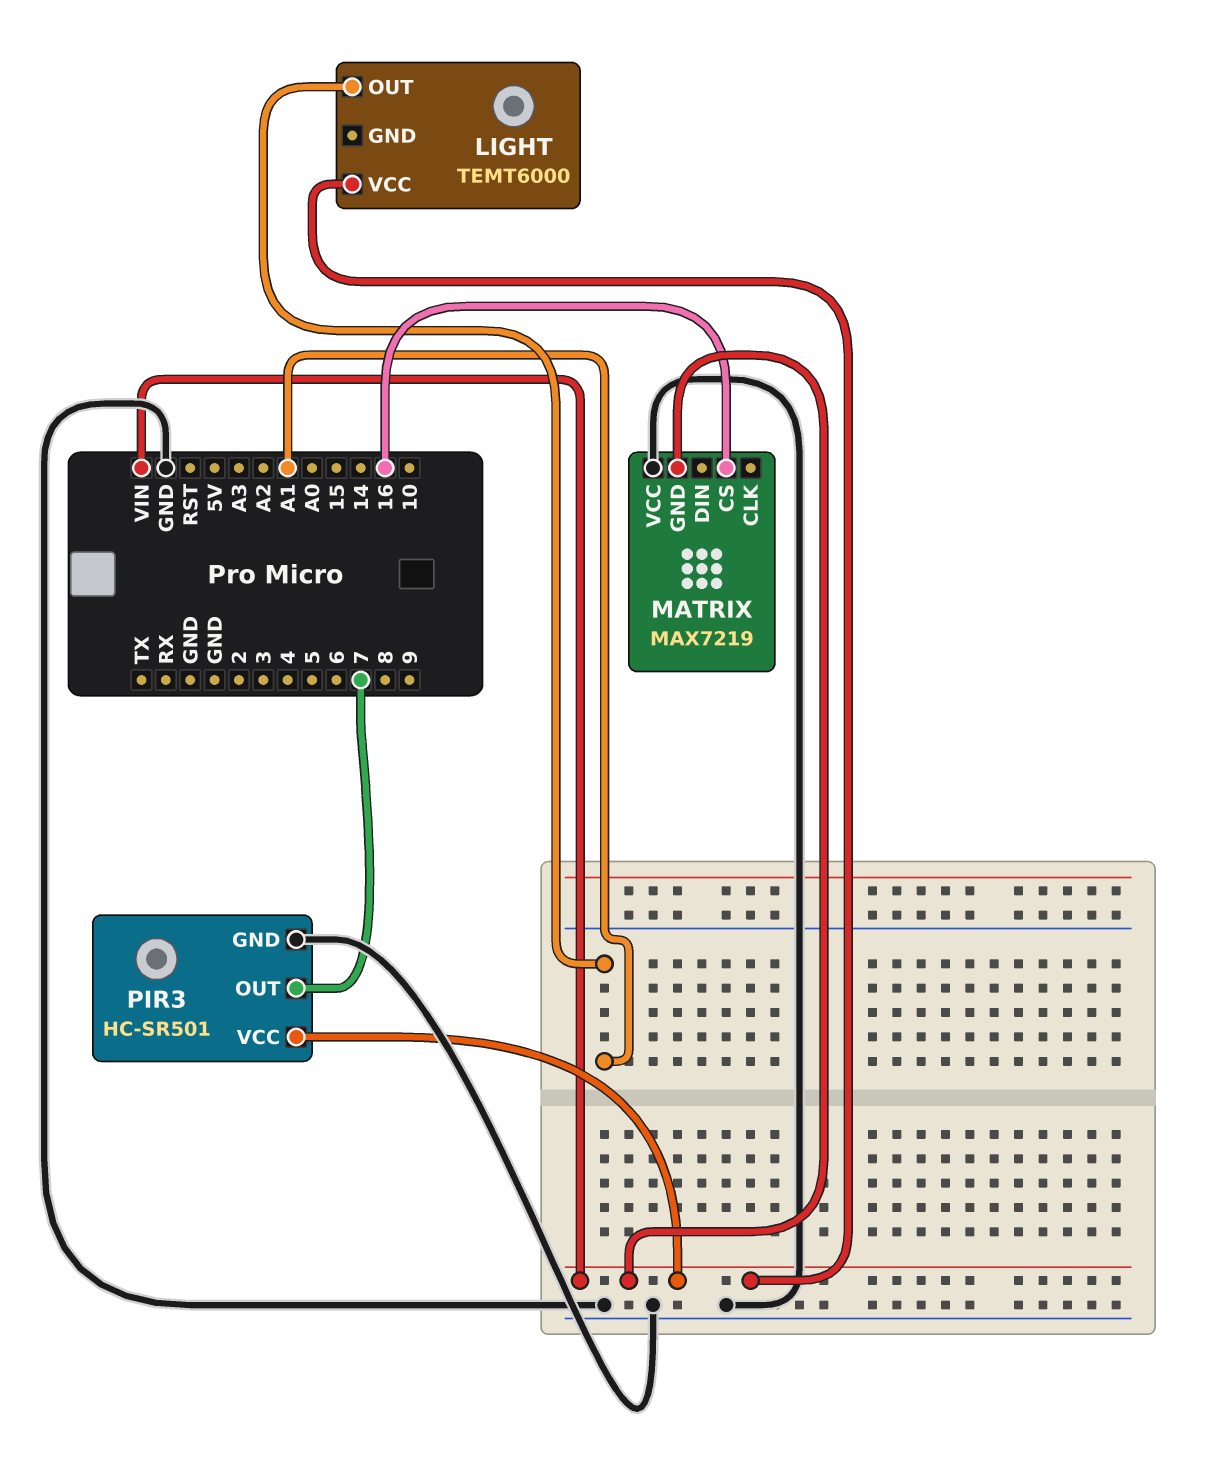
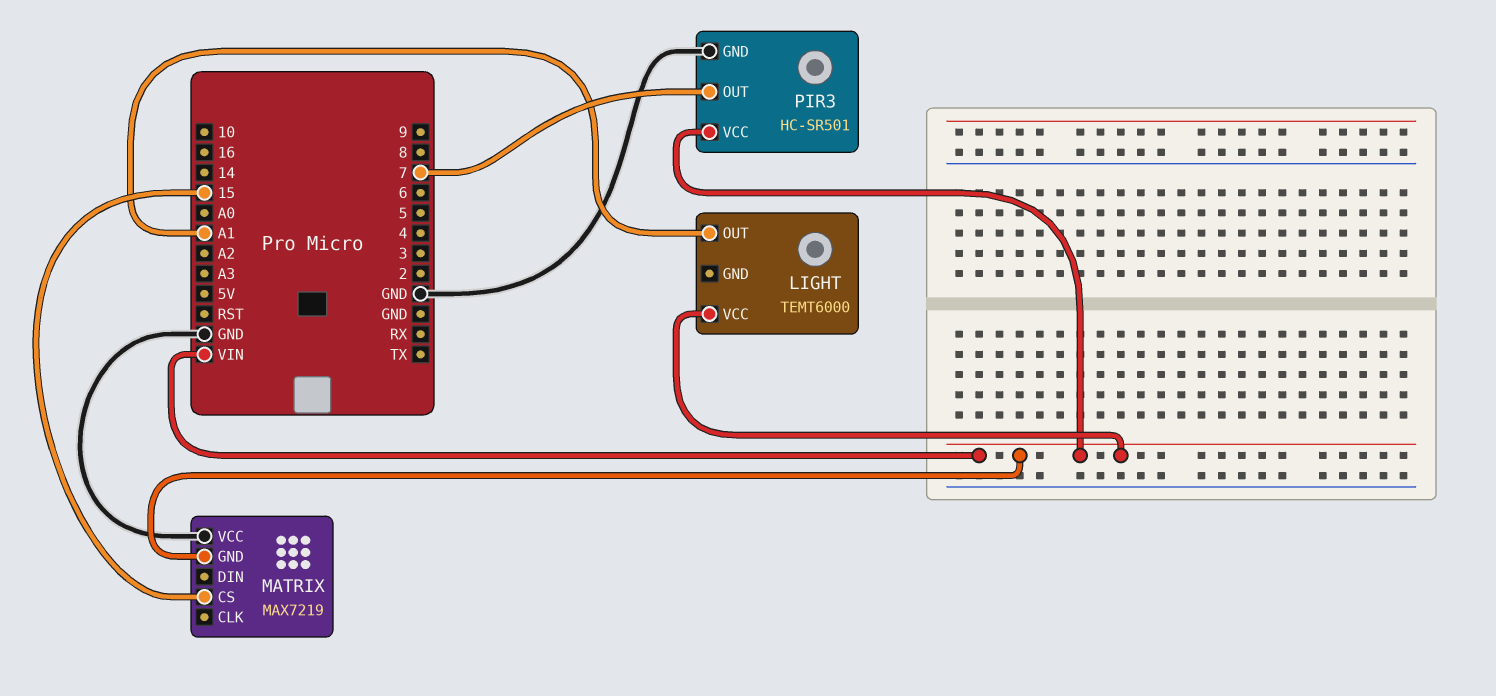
MATRIX pin CS: 16 -> 15

